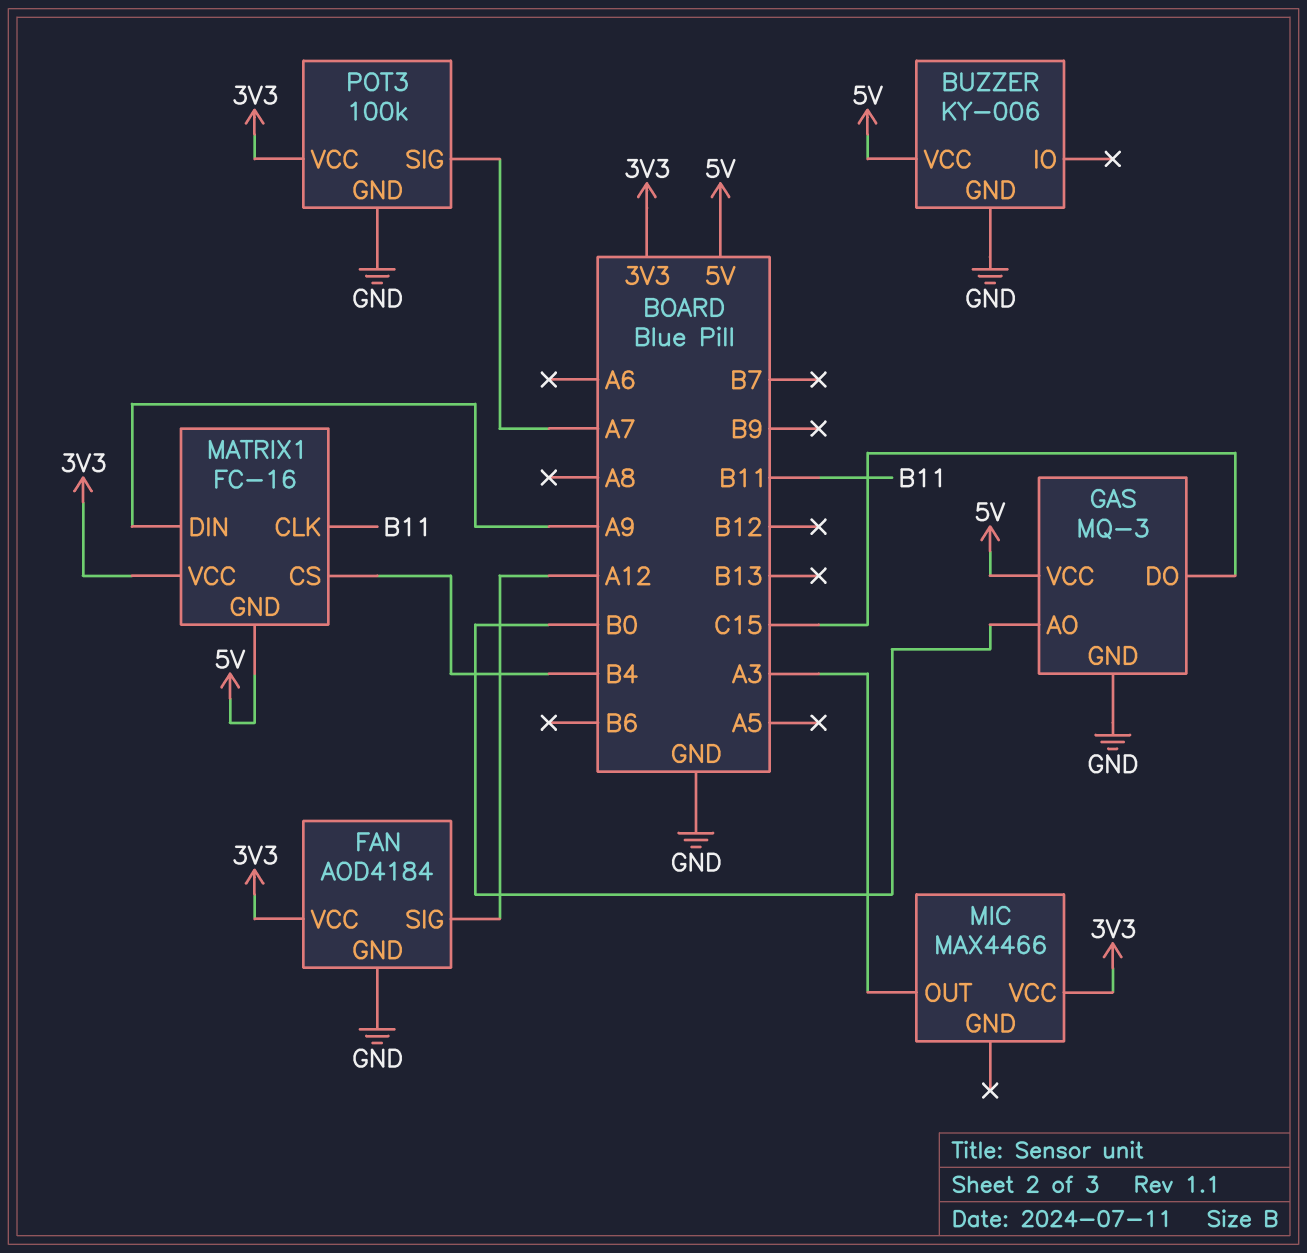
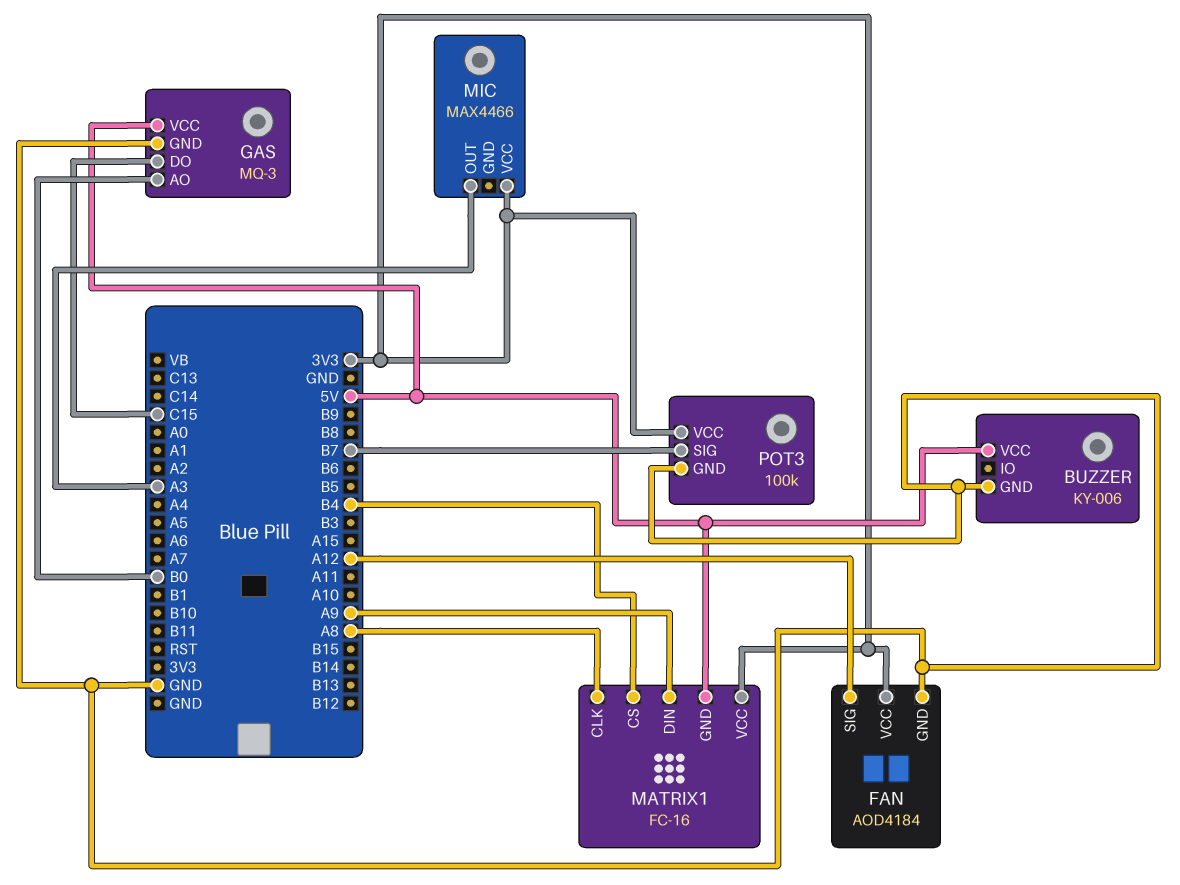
MATRIX1 pin CLK: B11 -> A8
POT3 pin SIG: A7 -> B7

